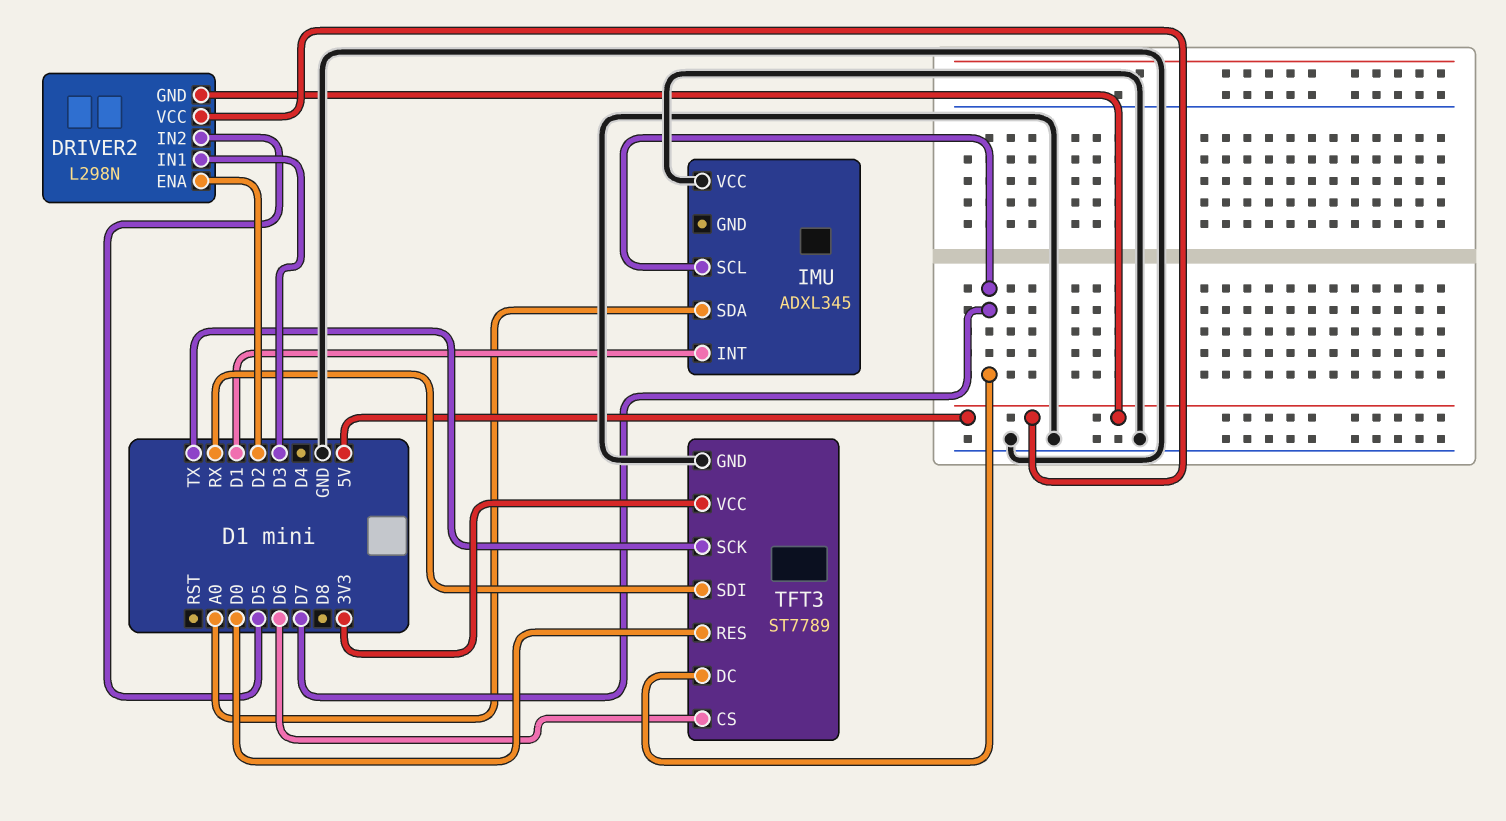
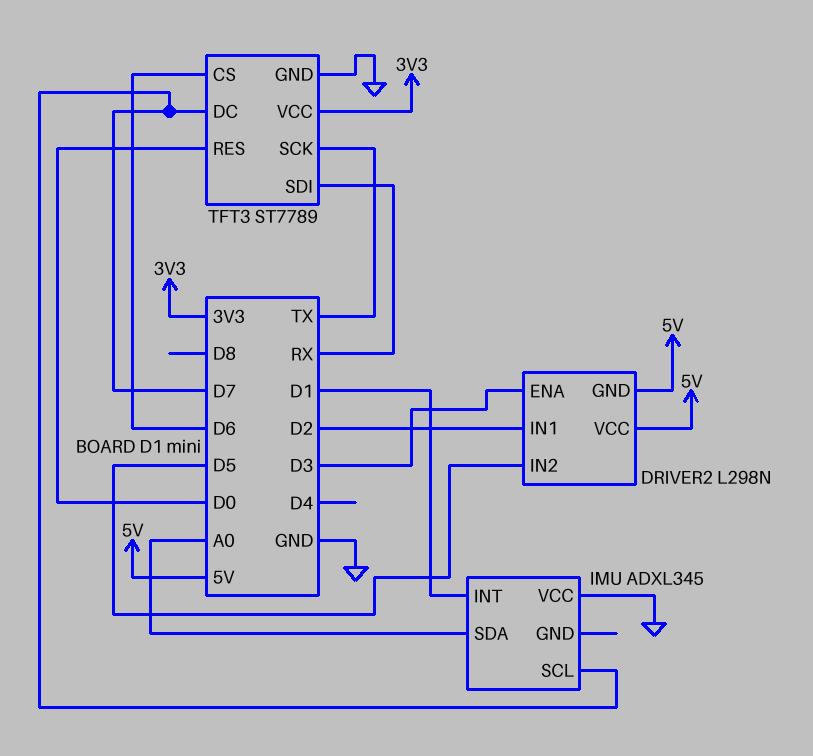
DRIVER2 pin ENA: D2 -> D3
DRIVER2 pin IN1: D3 -> D2

